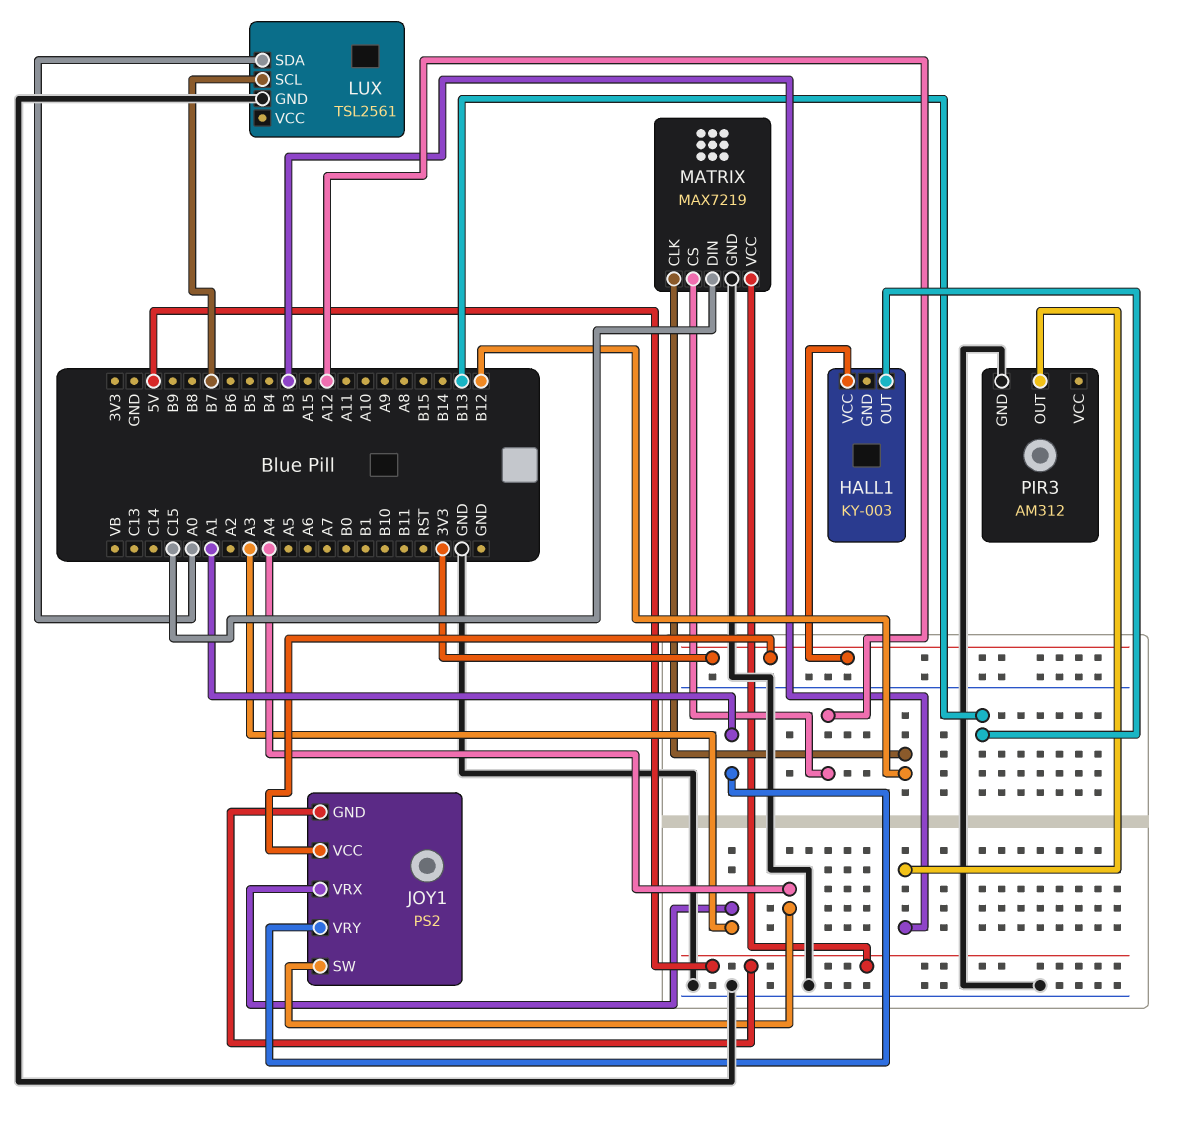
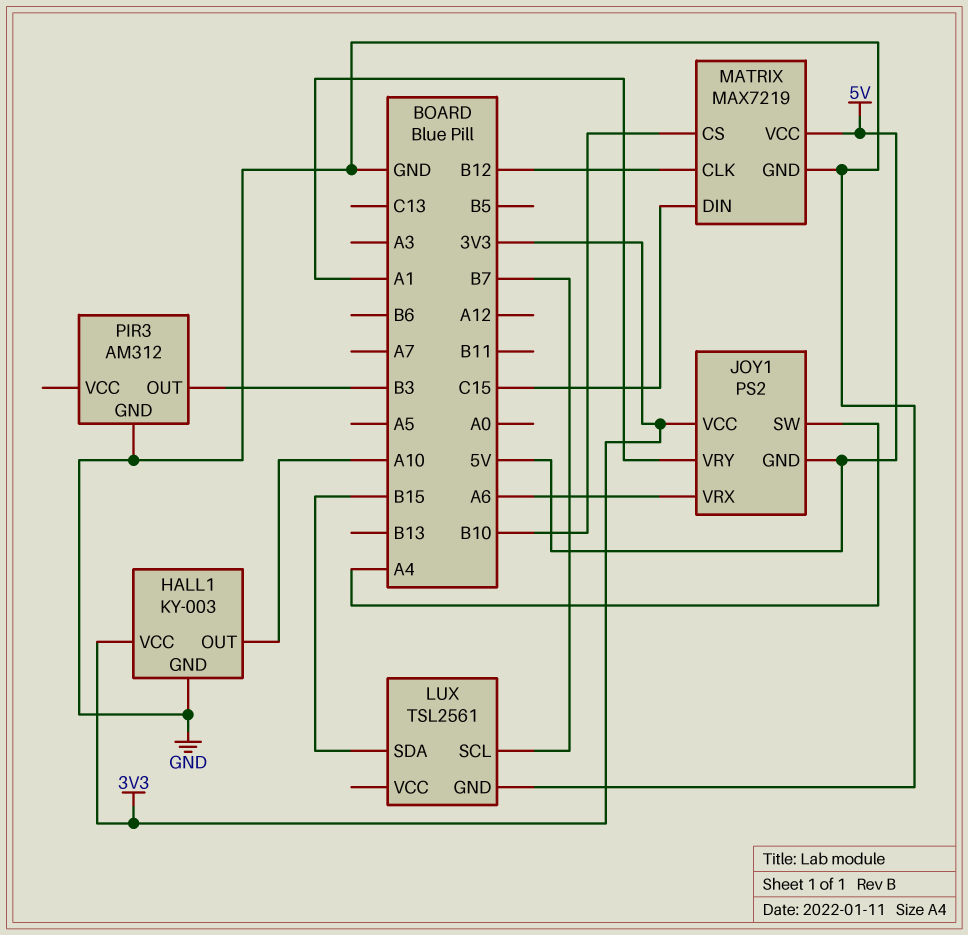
HALL1 pin GND: none -> GND
HALL1 pin OUT: B13 -> A10
JOY1 pin VRX: A3 -> A6
LUX pin SDA: A0 -> B15
MATRIX pin CS: A12 -> B10

